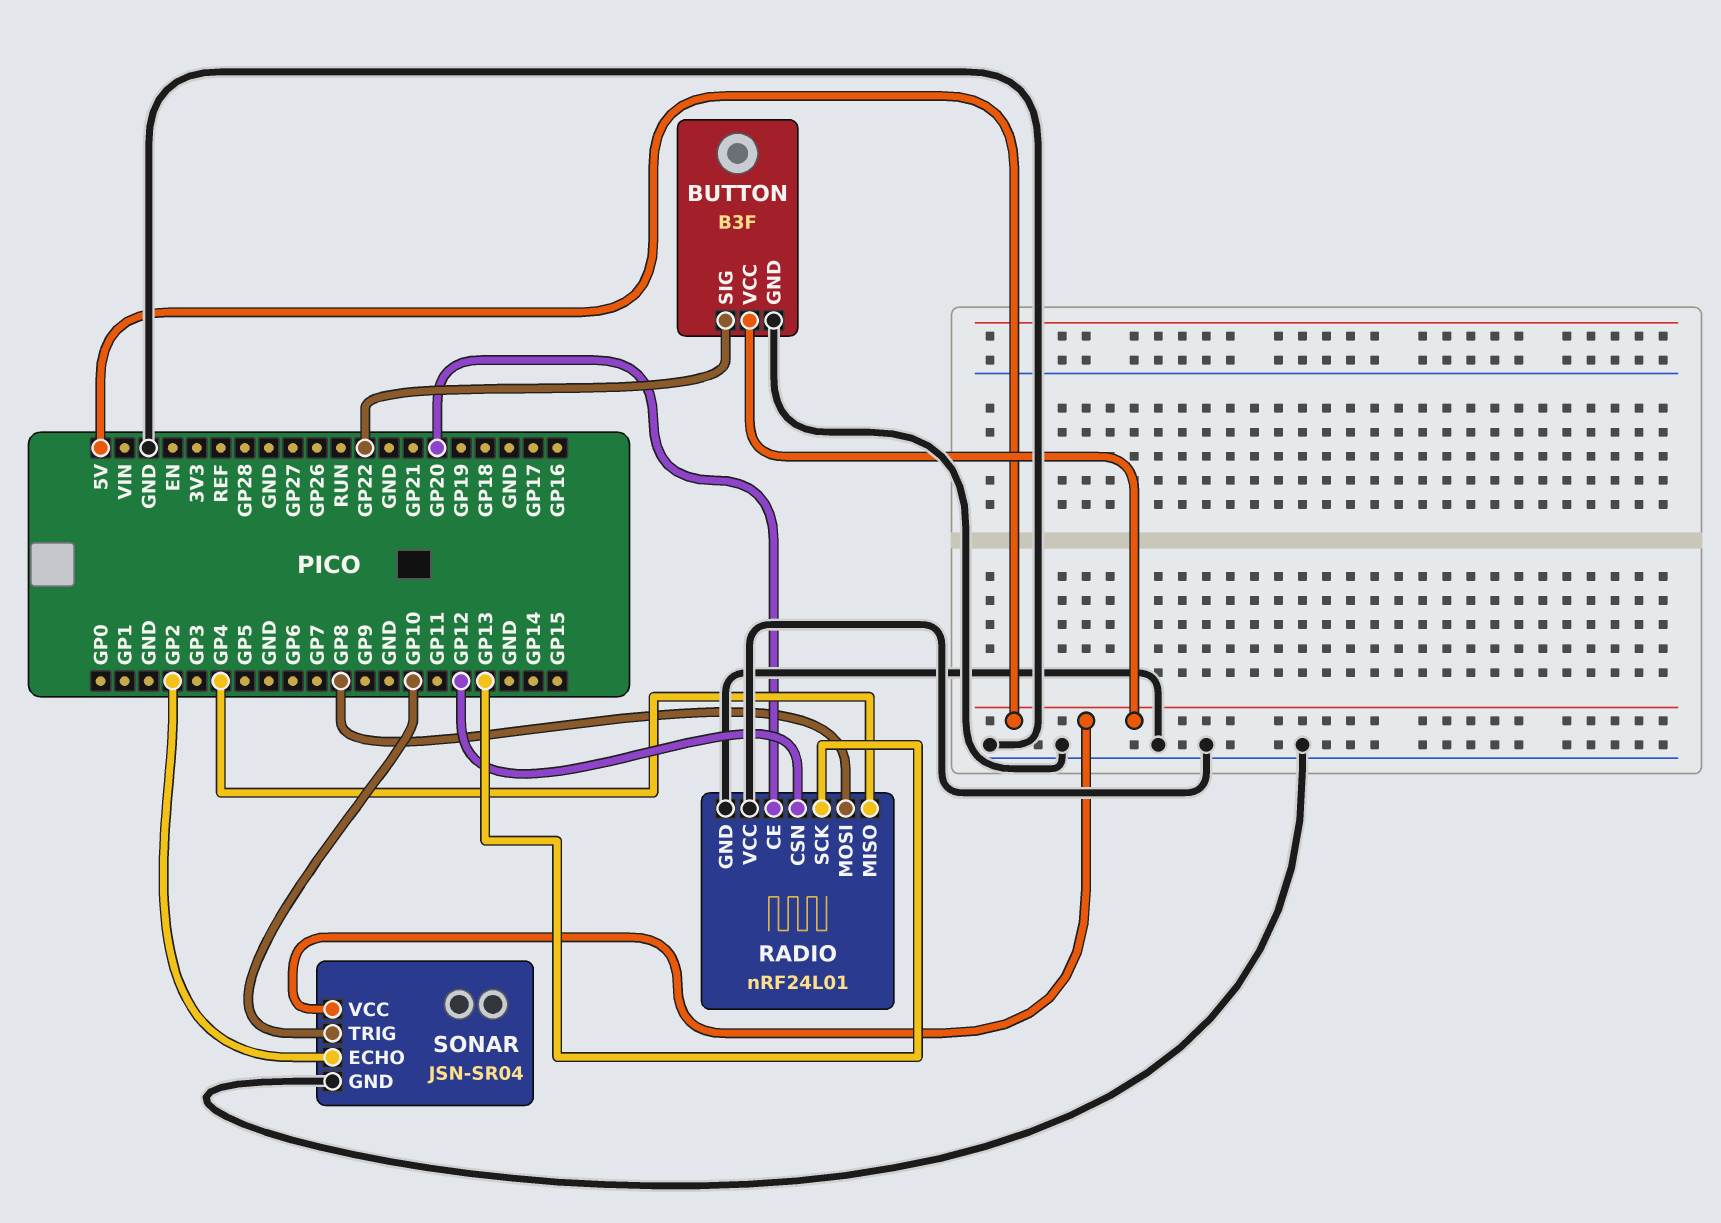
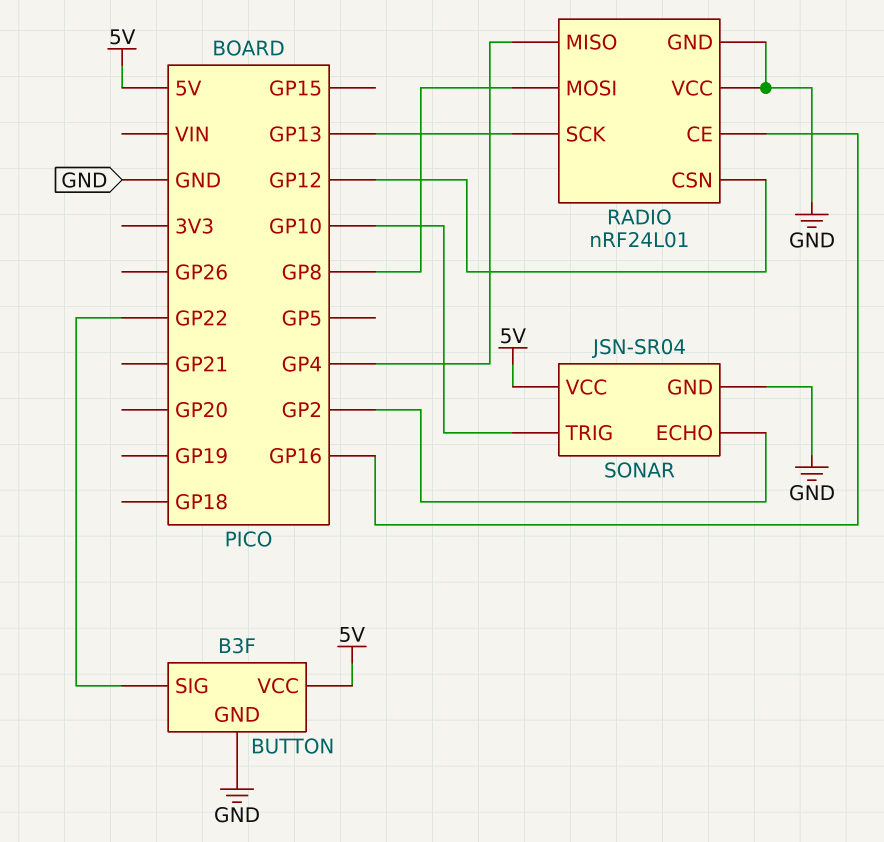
RADIO pin CE: GP20 -> GP16

